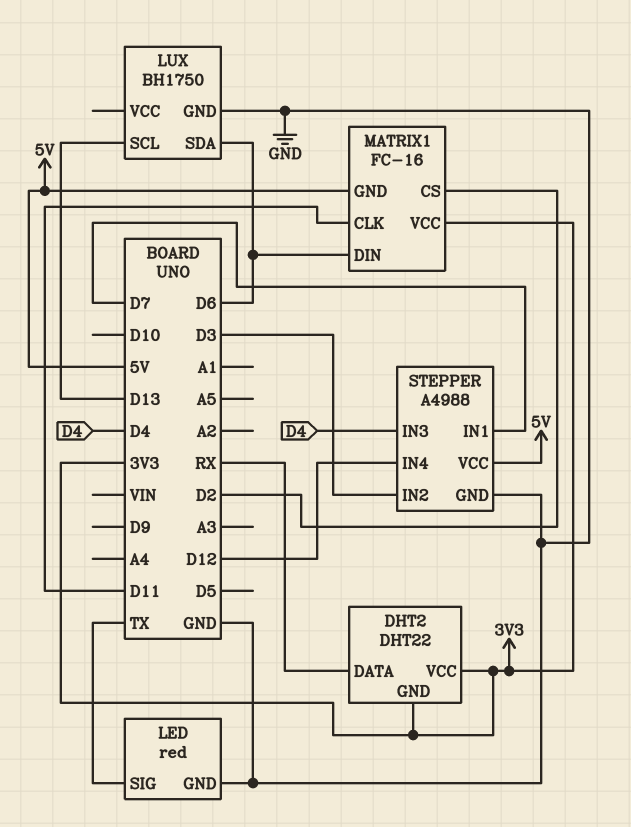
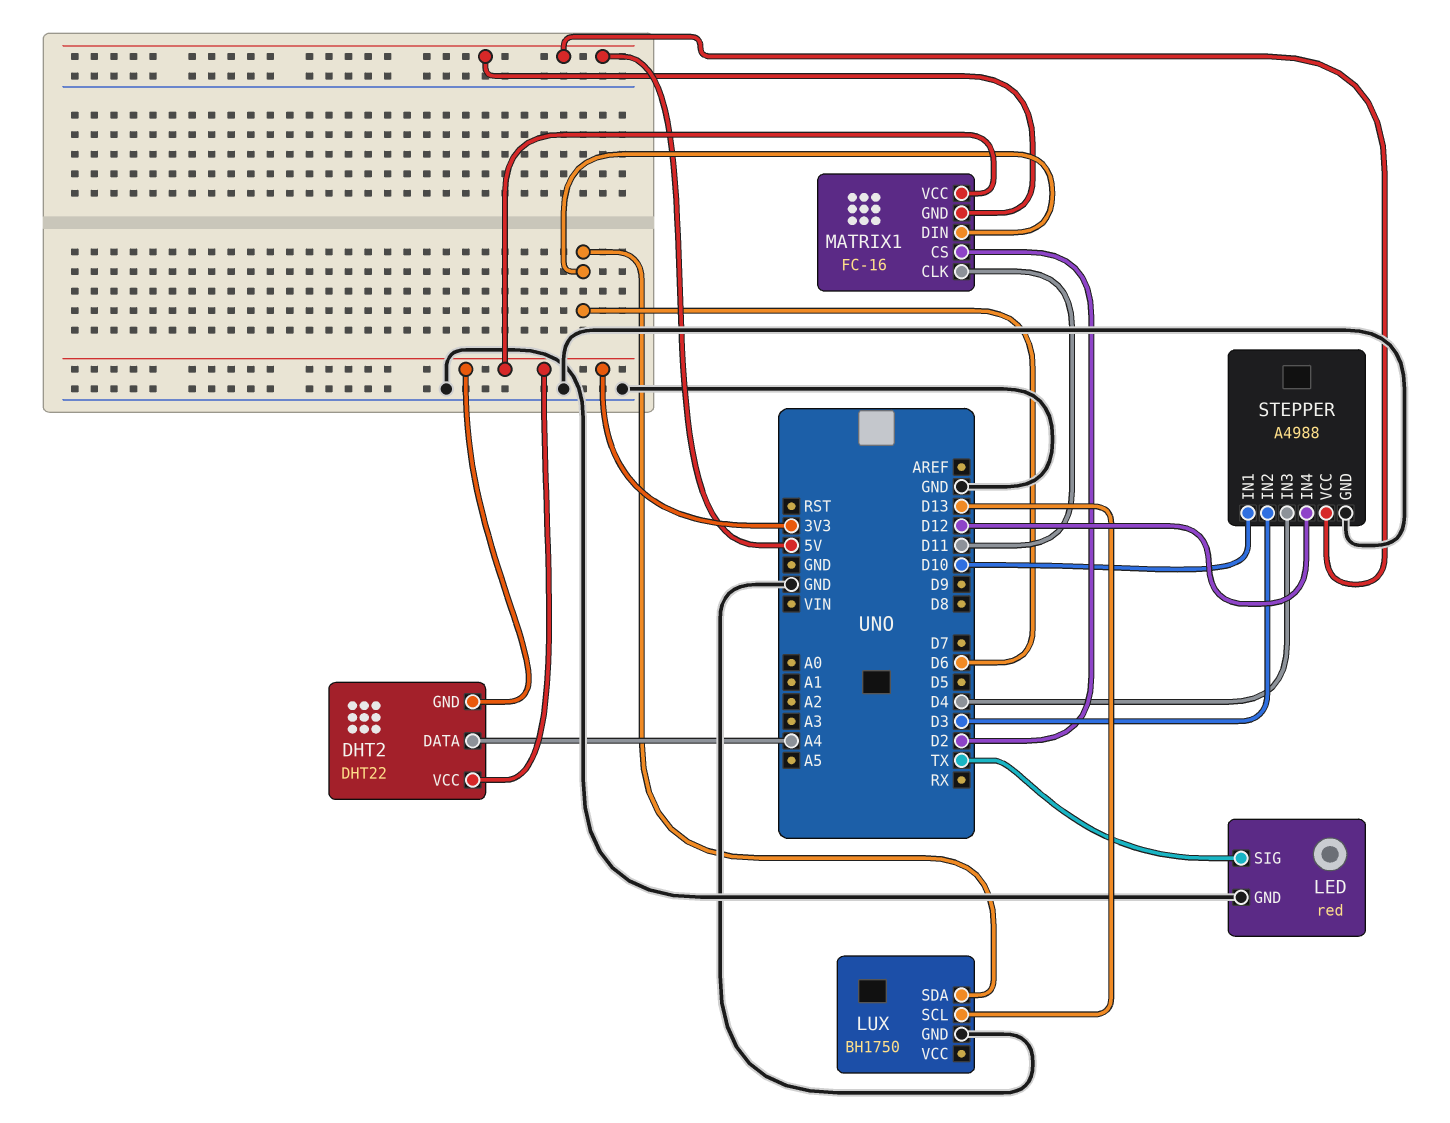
DHT2 pin DATA: RX -> A4
STEPPER pin IN1: D7 -> D10

